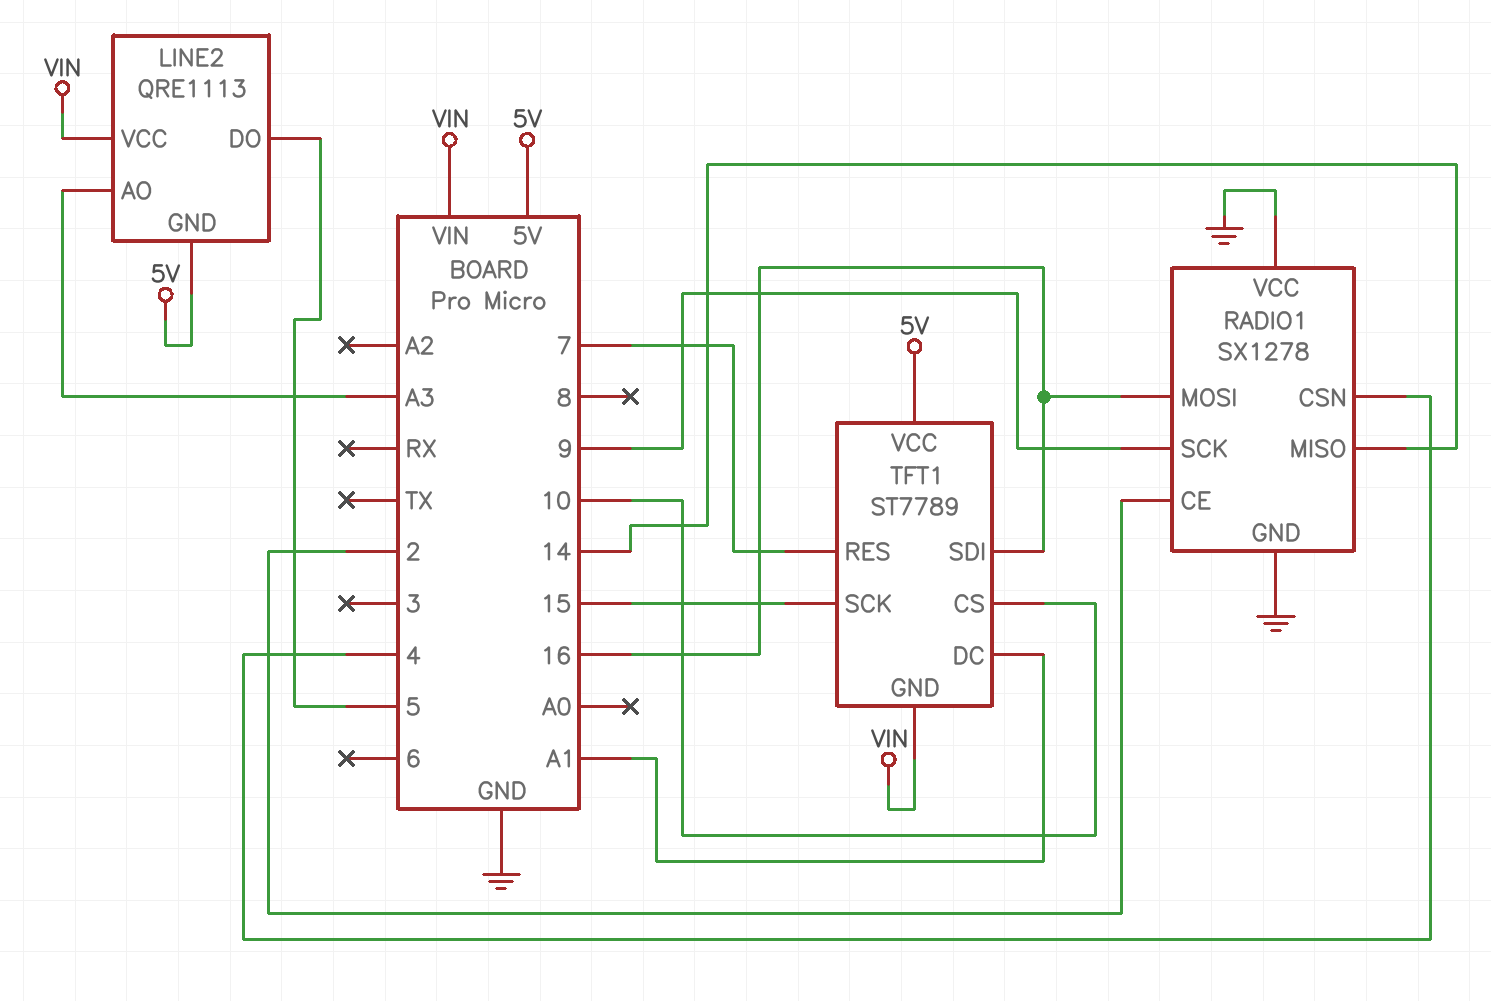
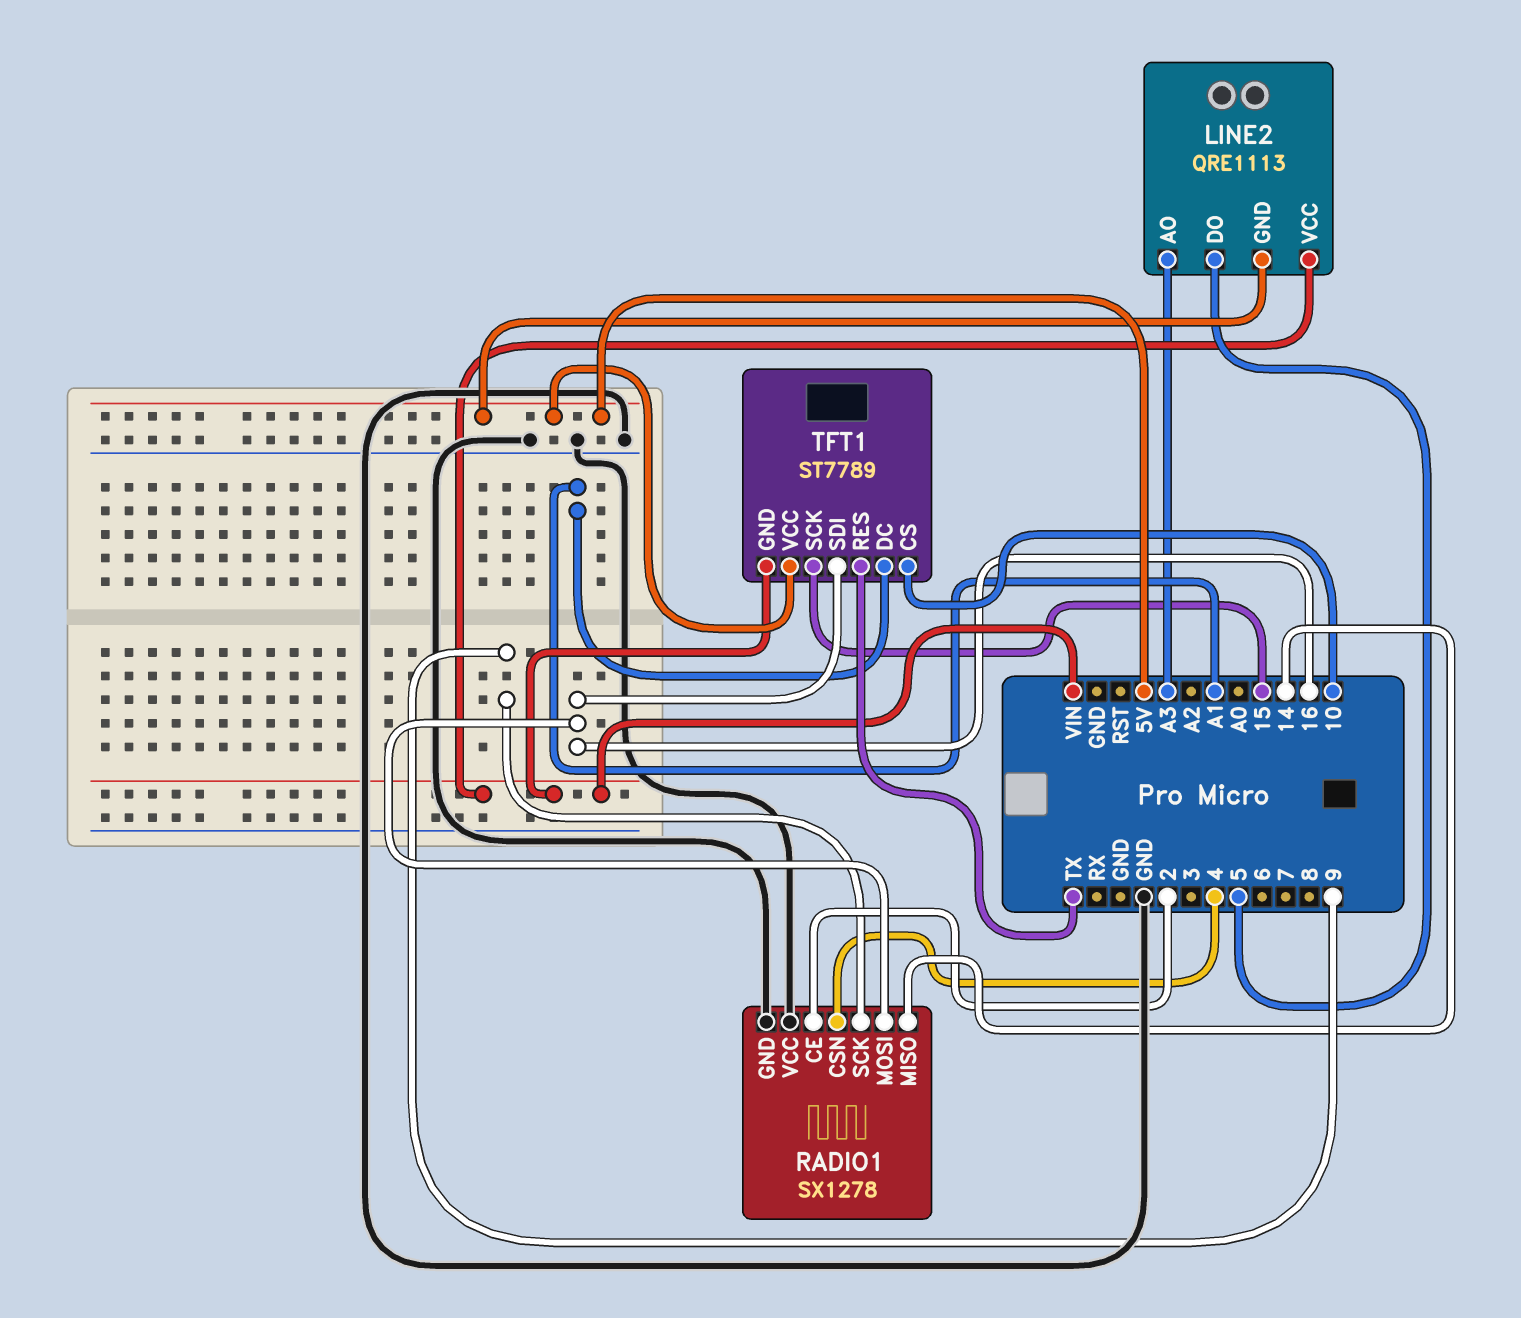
TFT1 pin RES: 7 -> TX

